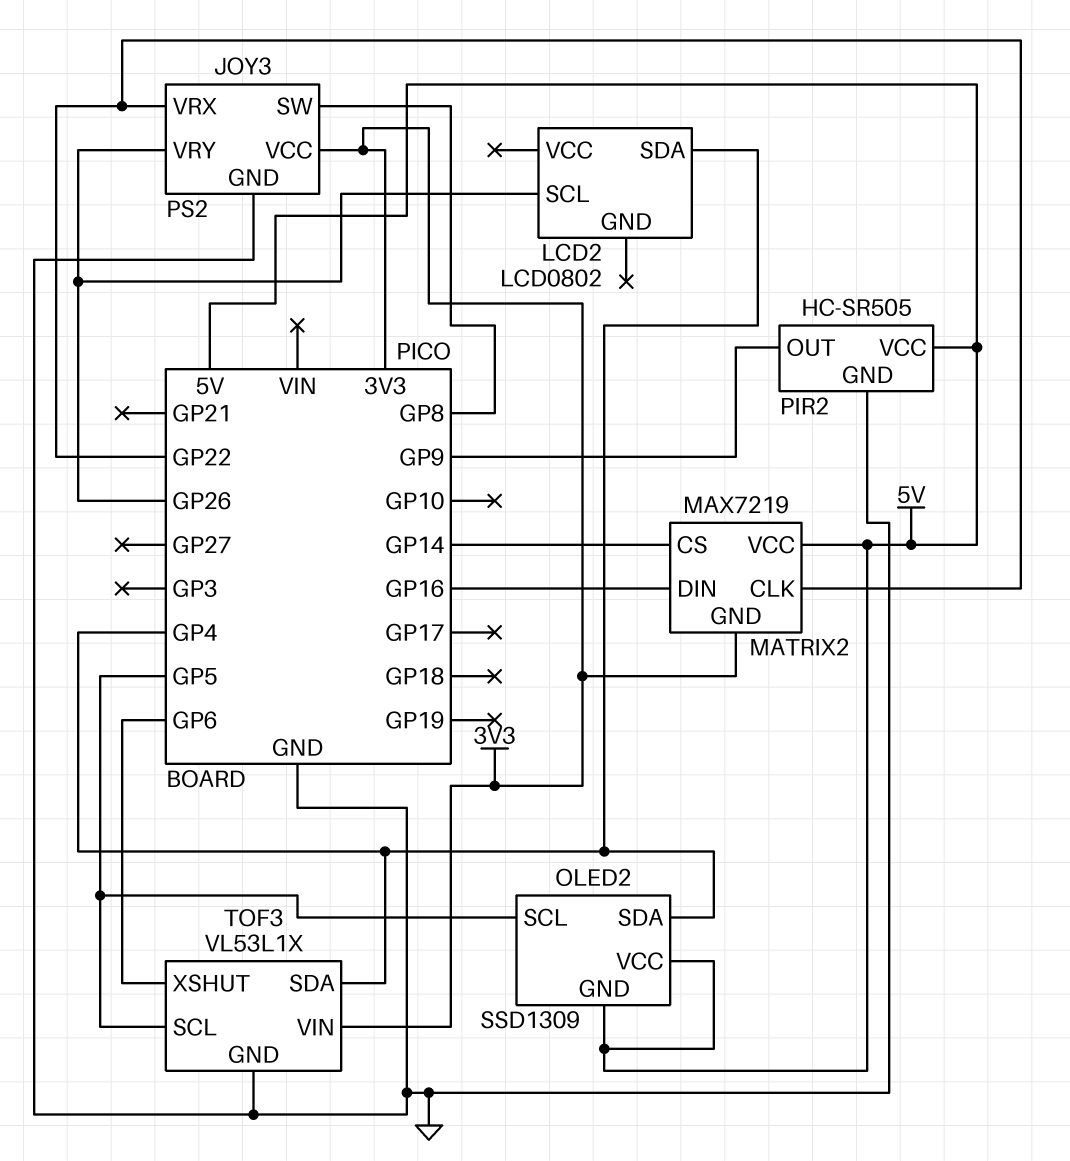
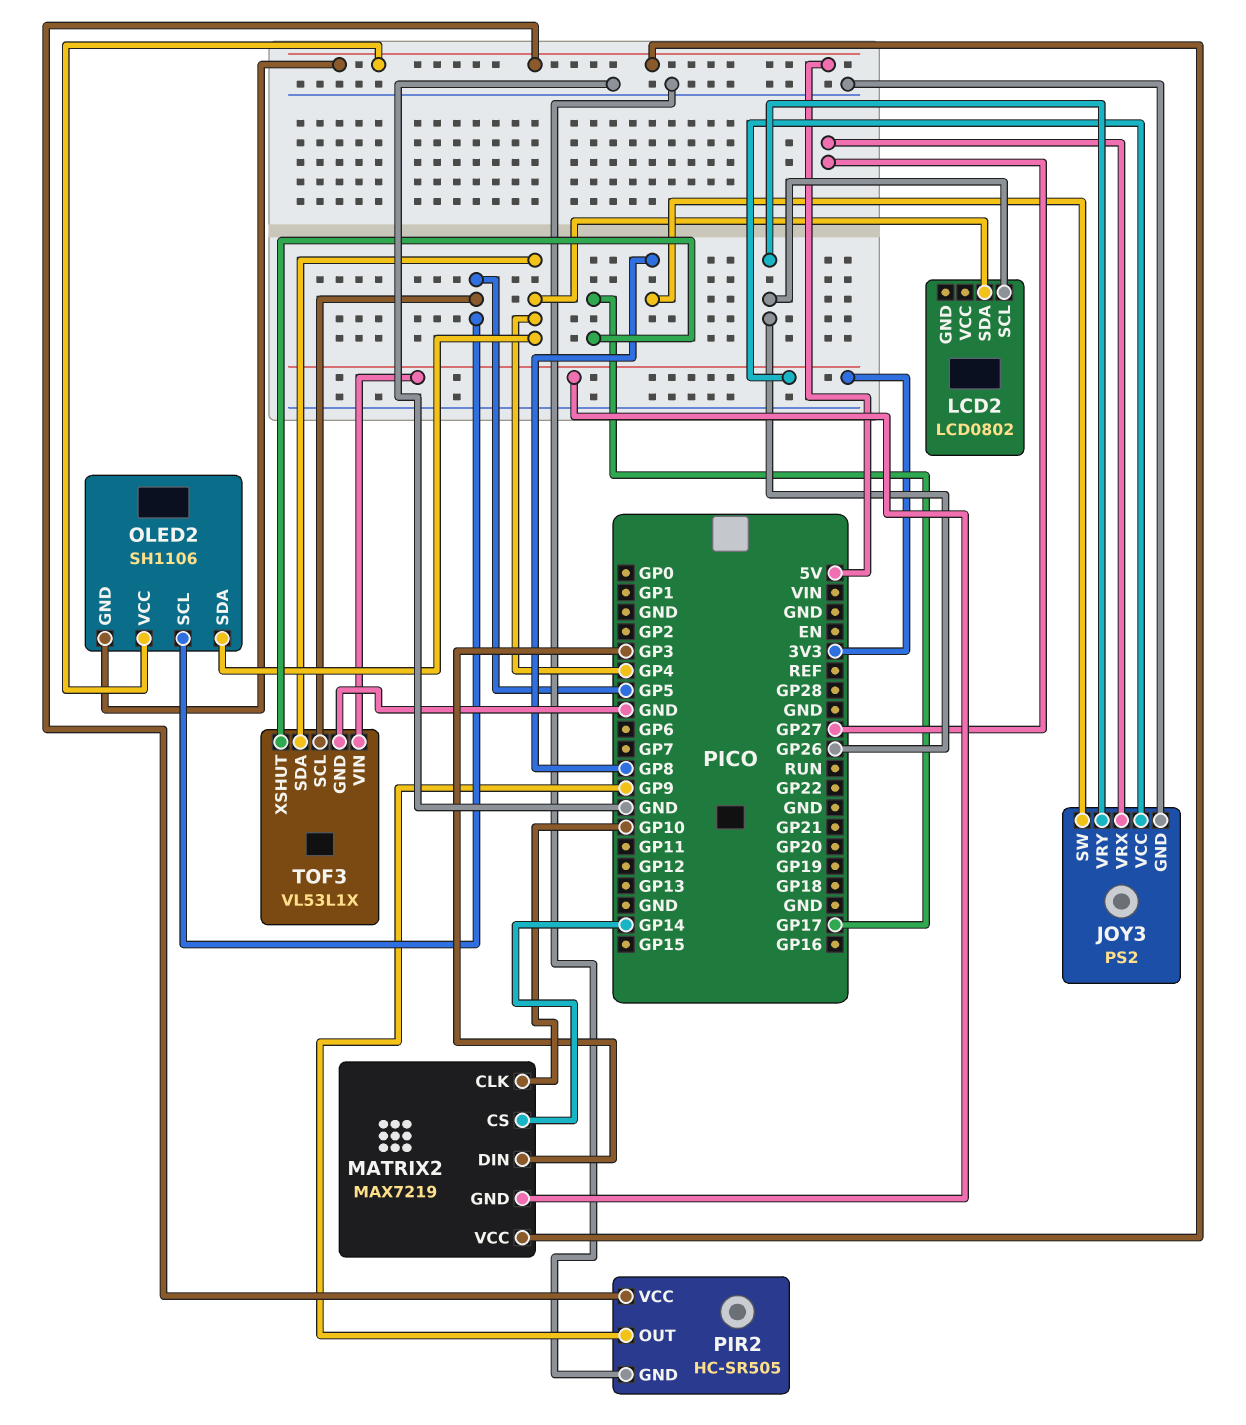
JOY3 pin VRX: GP22 -> GP27
MATRIX2 pin CLK: GP22 -> GP10
MATRIX2 pin DIN: GP16 -> GP3
OLED2: SSD1309 -> SH1106
TOF3 pin XSHUT: GP6 -> GP17

